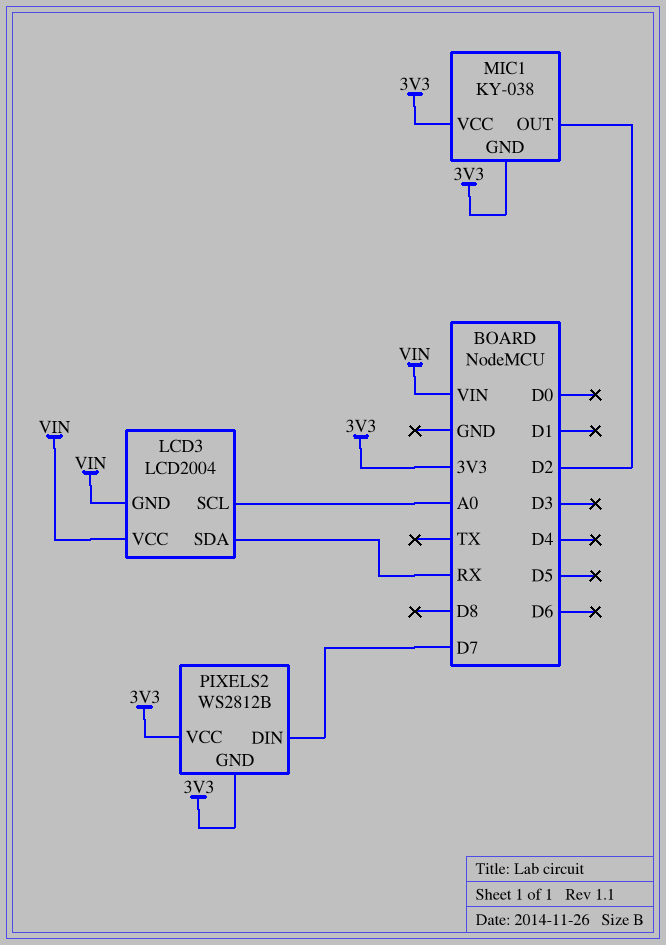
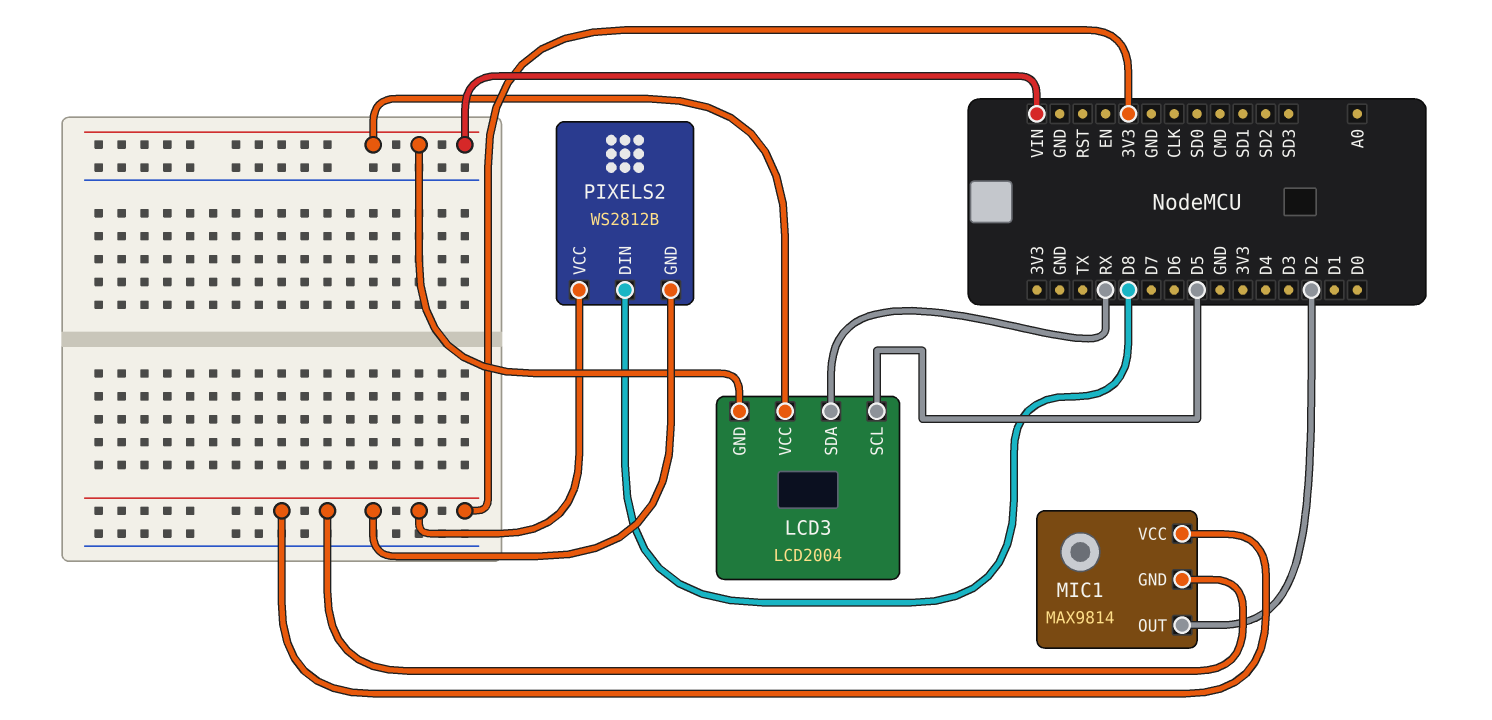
LCD3 pin SCL: A0 -> D5
MIC1: KY-038 -> MAX9814
PIXELS2 pin DIN: D7 -> D8

